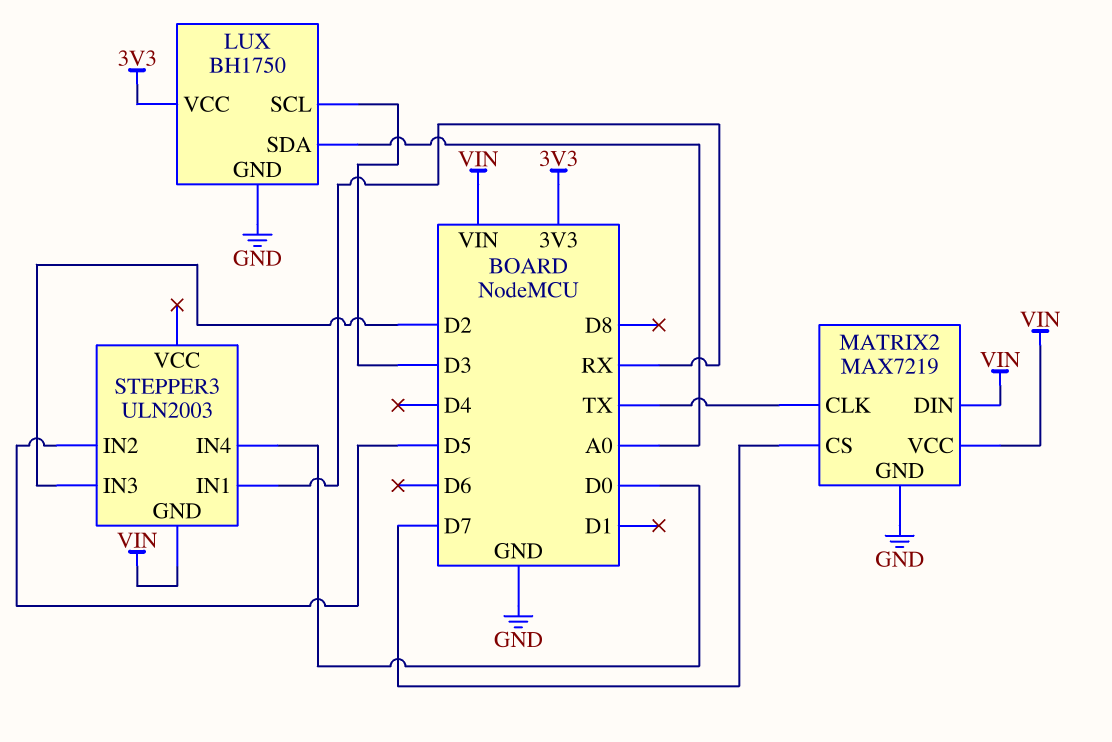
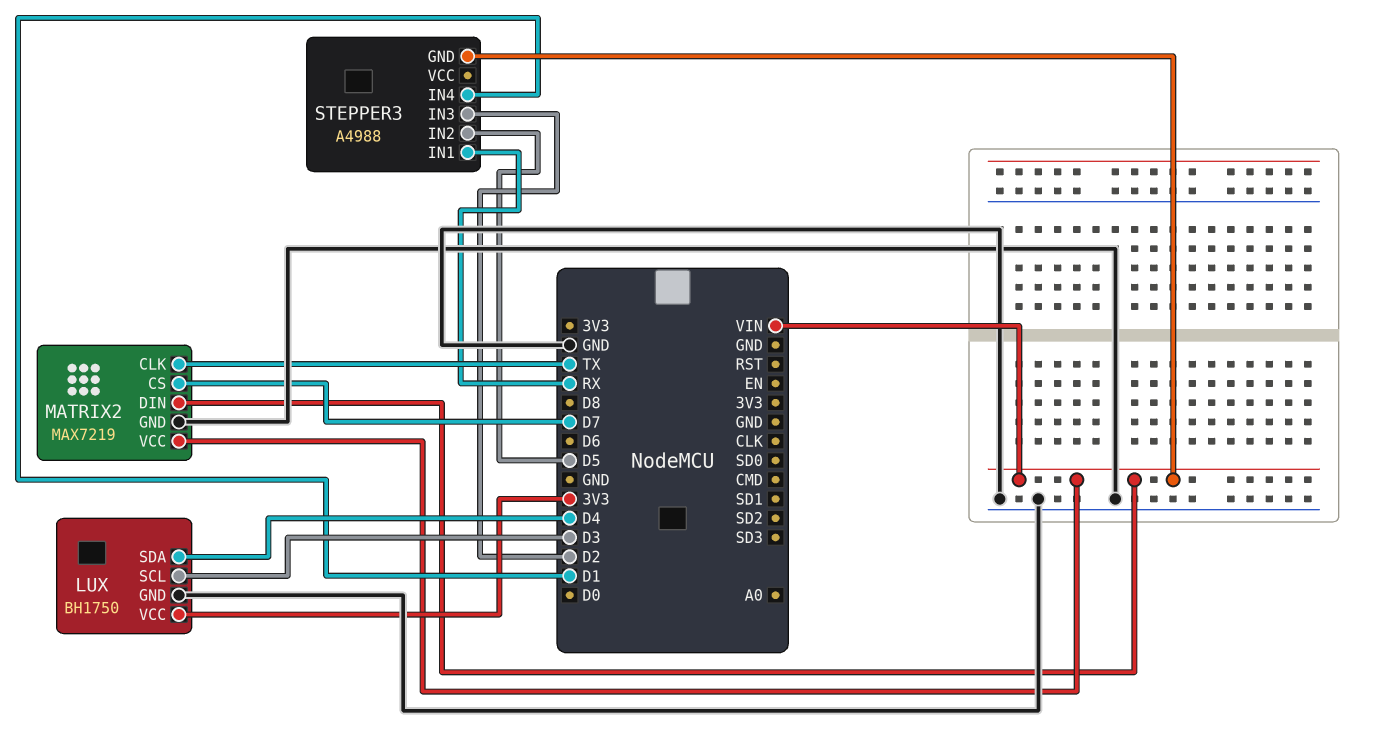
LUX pin SDA: A0 -> D4
STEPPER3: ULN2003 -> A4988
STEPPER3 pin IN4: D0 -> D1

